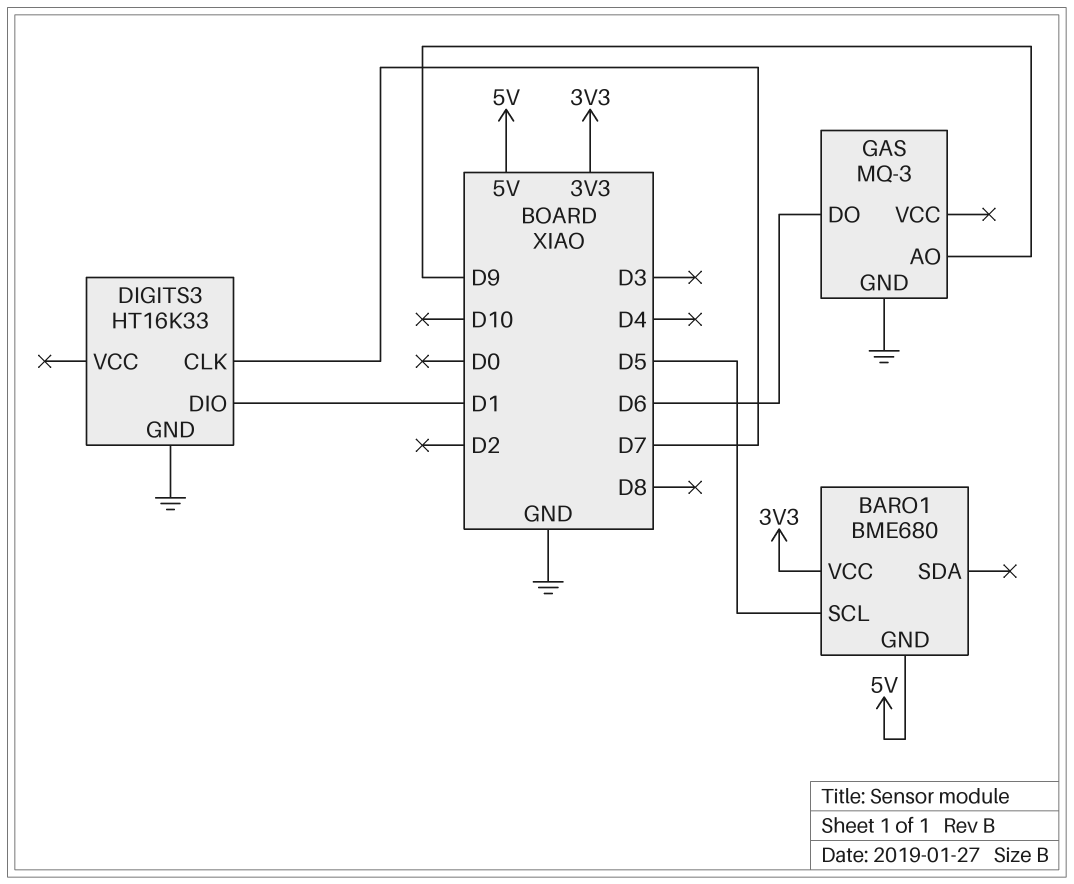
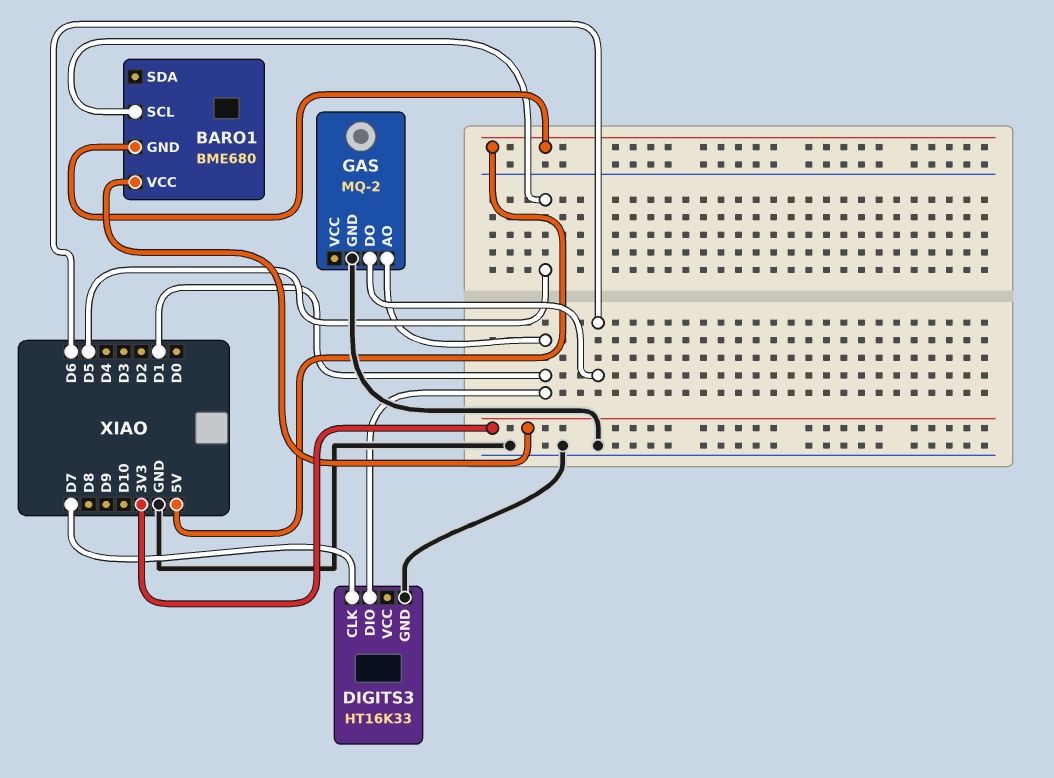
GAS: MQ-3 -> MQ-2
GAS pin AO: D9 -> D1

